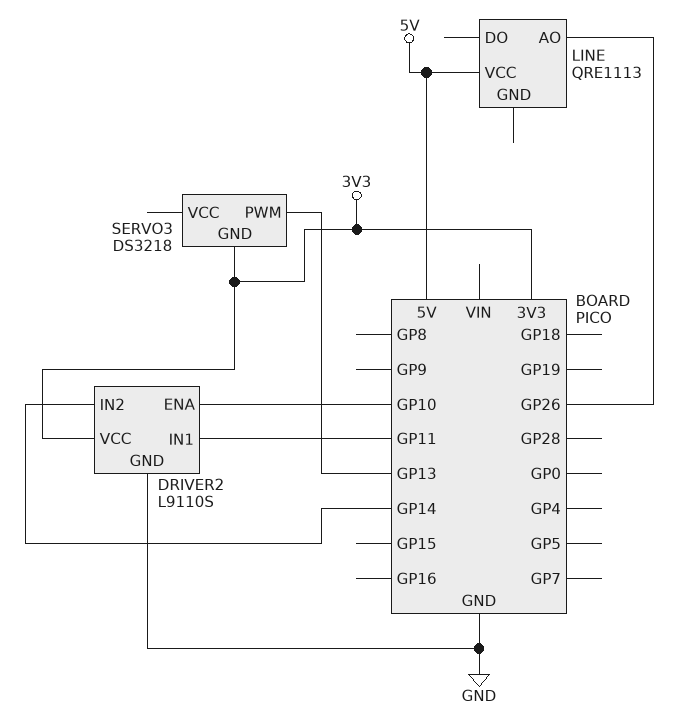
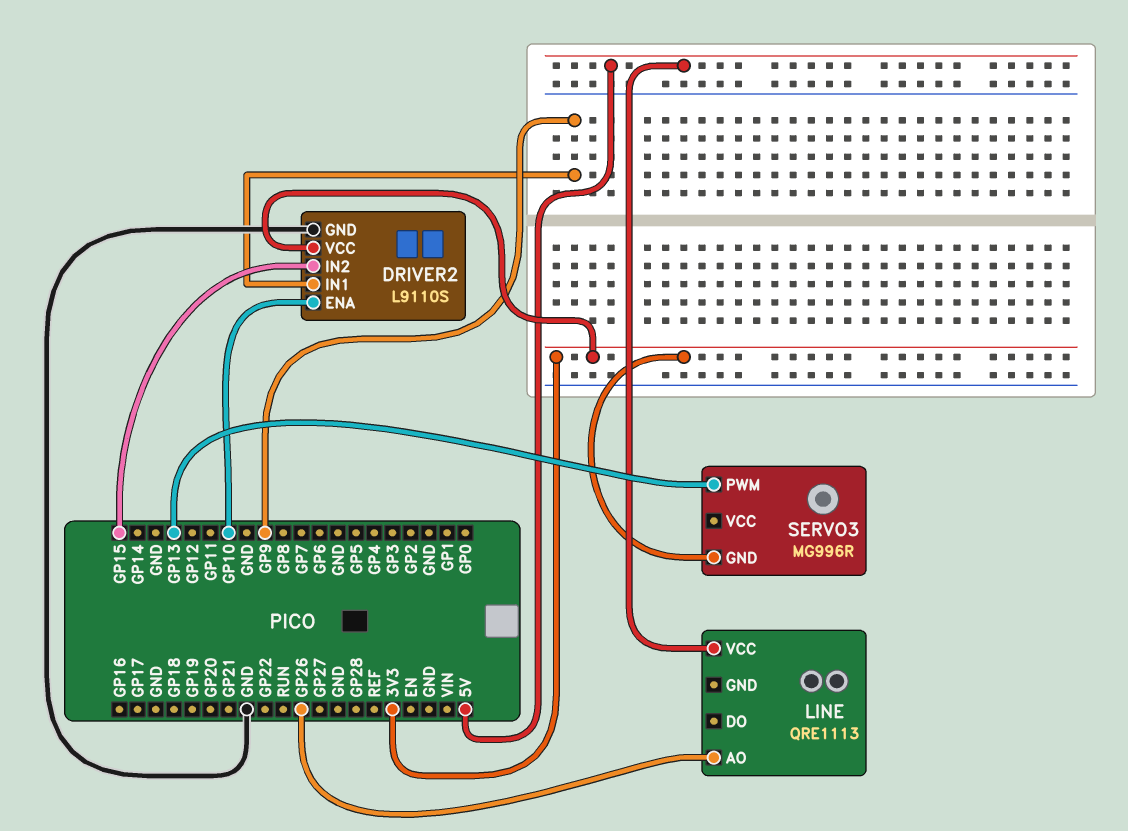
DRIVER2 pin IN1: GP11 -> GP9
DRIVER2 pin IN2: GP14 -> GP15
SERVO3: DS3218 -> MG996R

